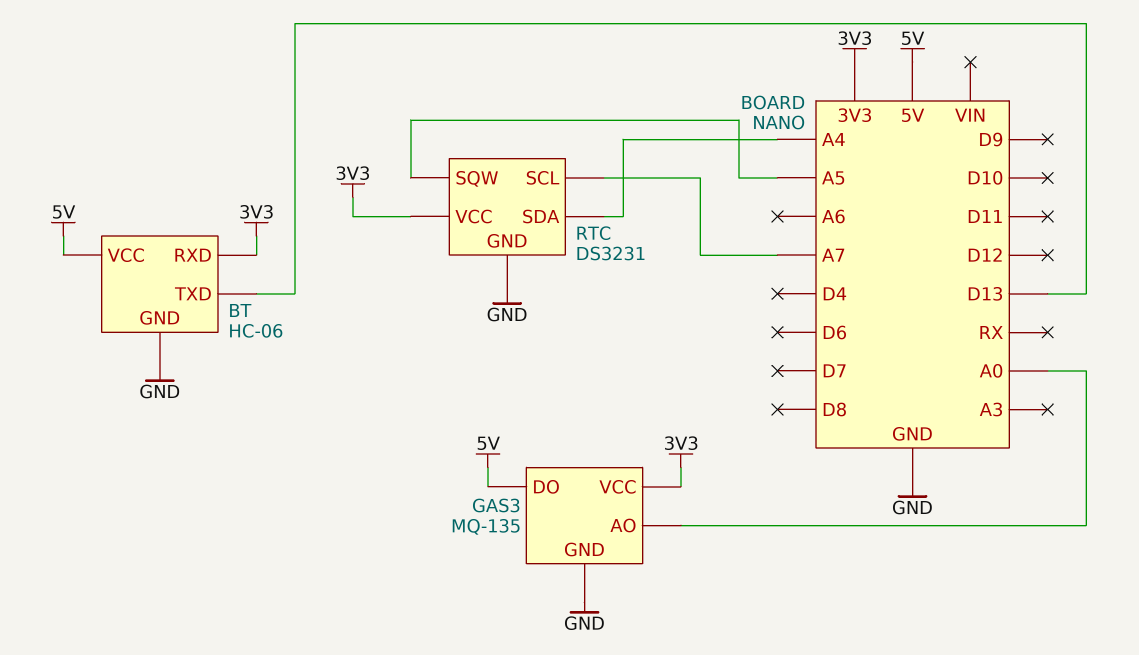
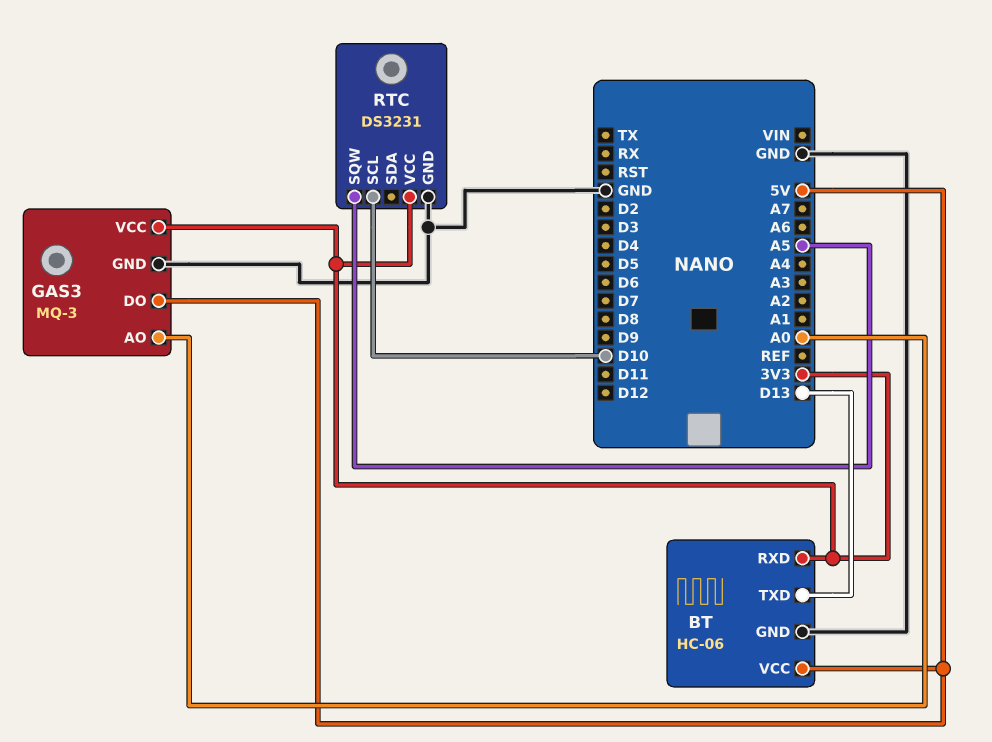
GAS3: MQ-135 -> MQ-3
RTC pin SCL: A7 -> D10
RTC pin SDA: A4 -> none

